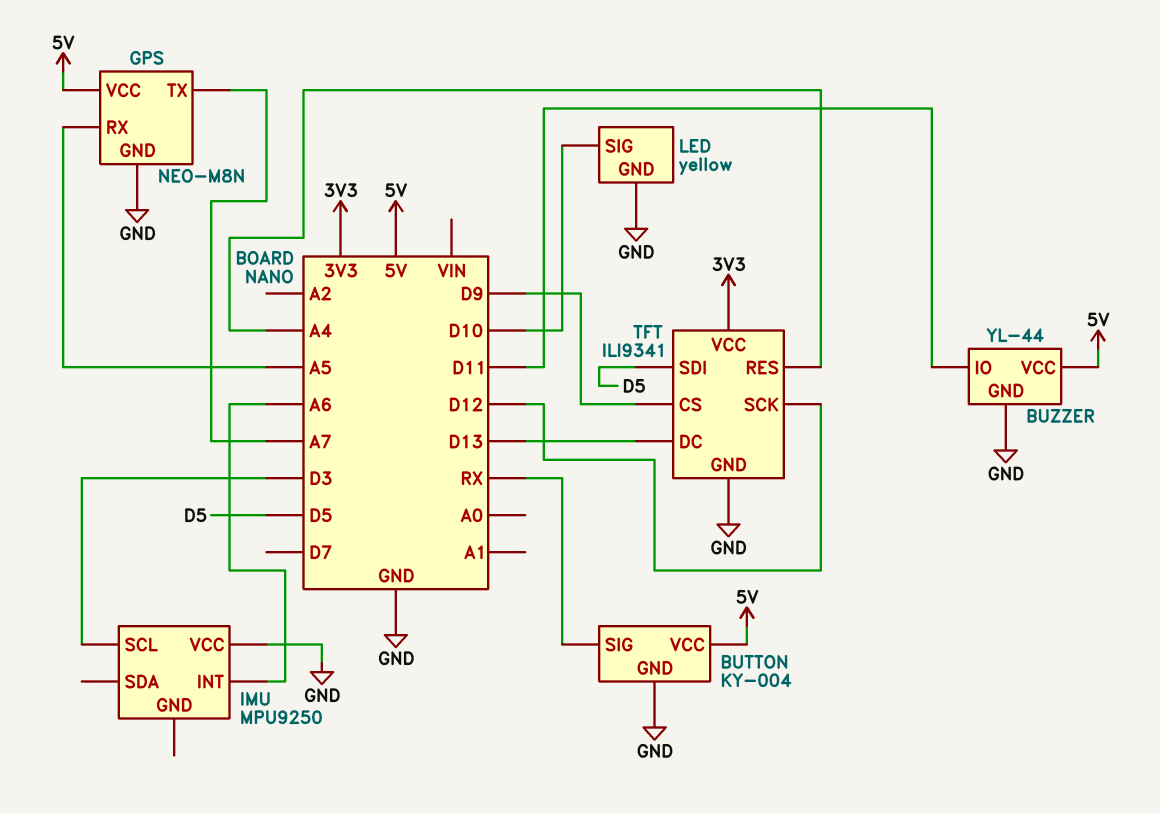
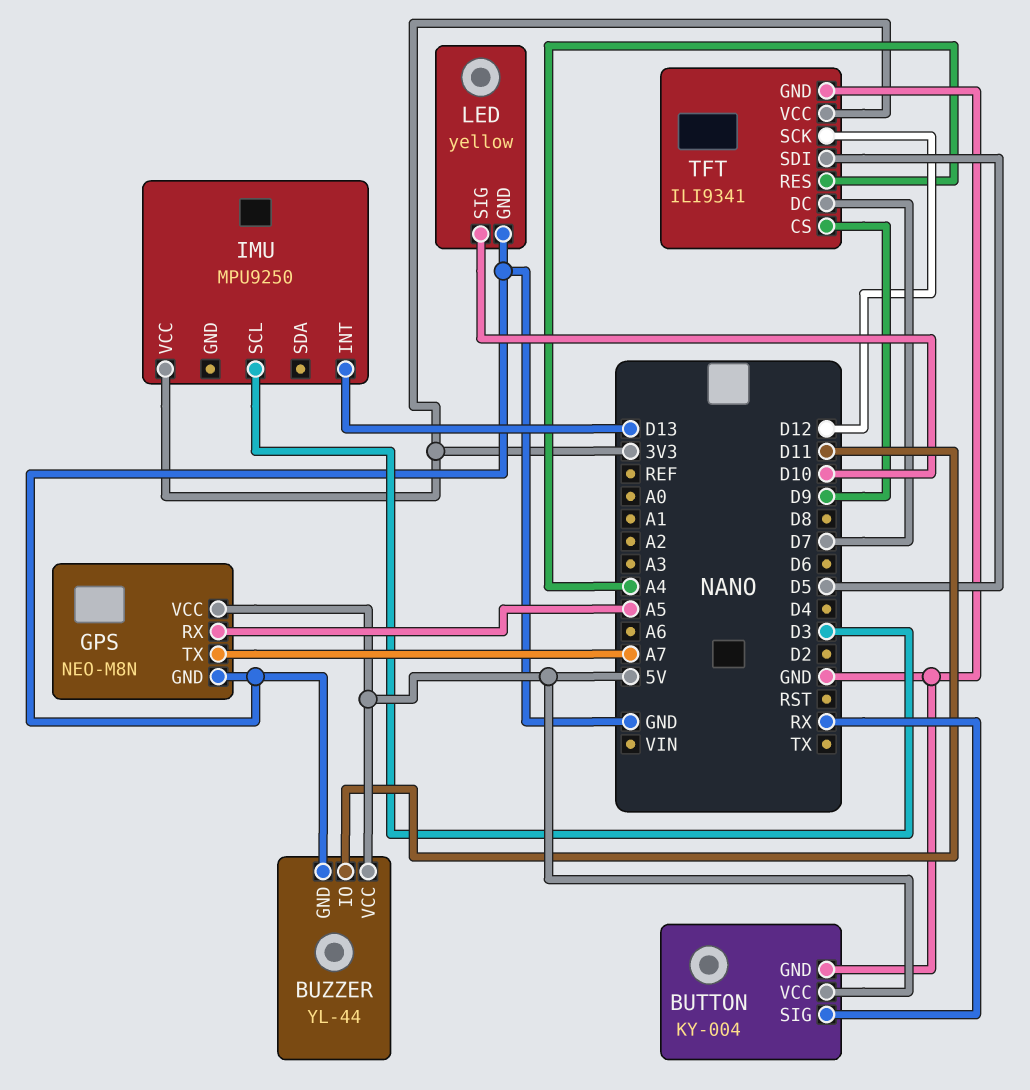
IMU pin INT: A6 -> D13
IMU pin VCC: GND -> 3V3
TFT pin DC: D13 -> D7

